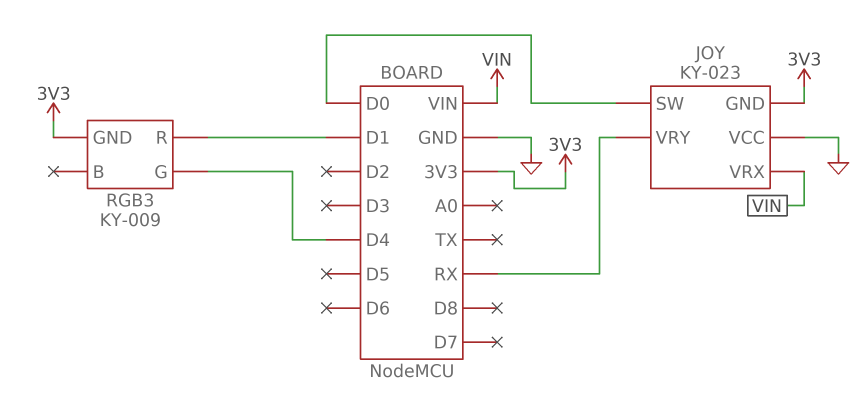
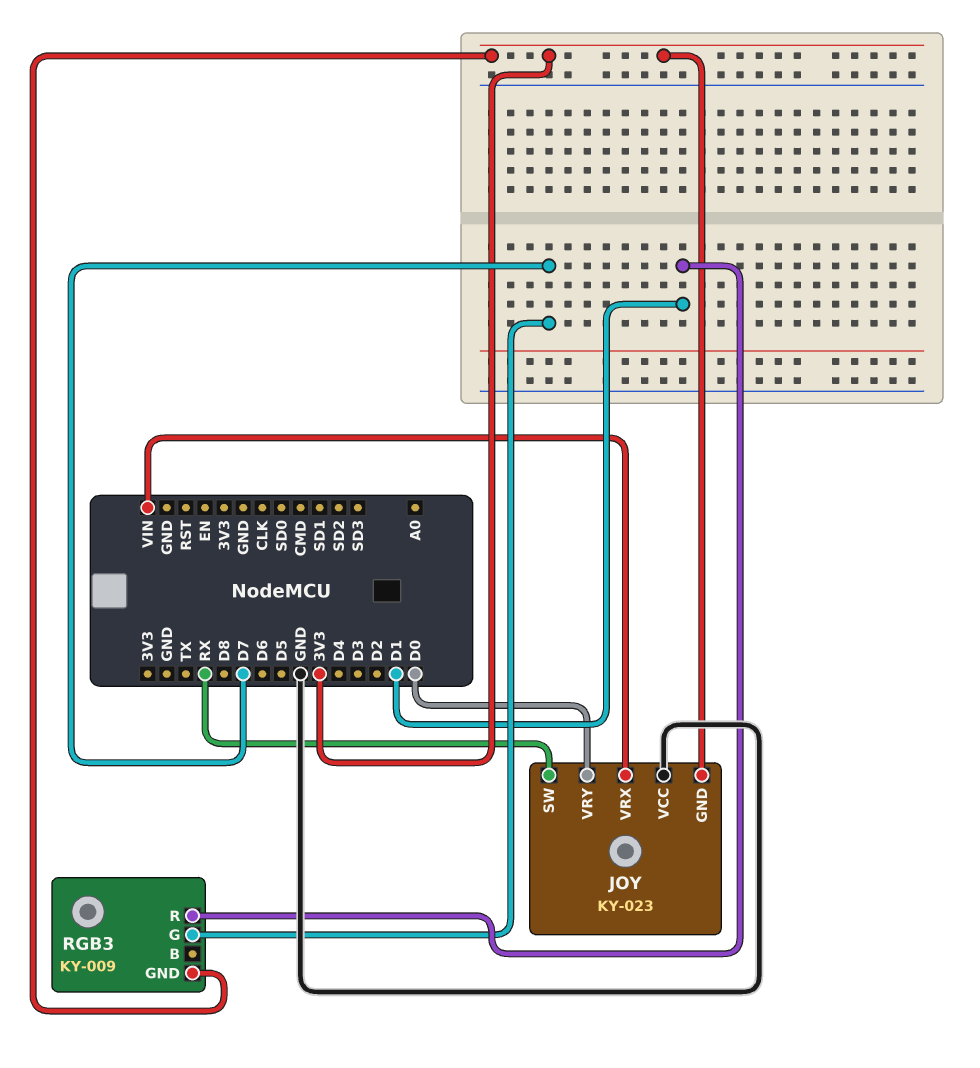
JOY pin SW: D0 -> RX
JOY pin VRY: RX -> D0
RGB3 pin G: D4 -> D7

